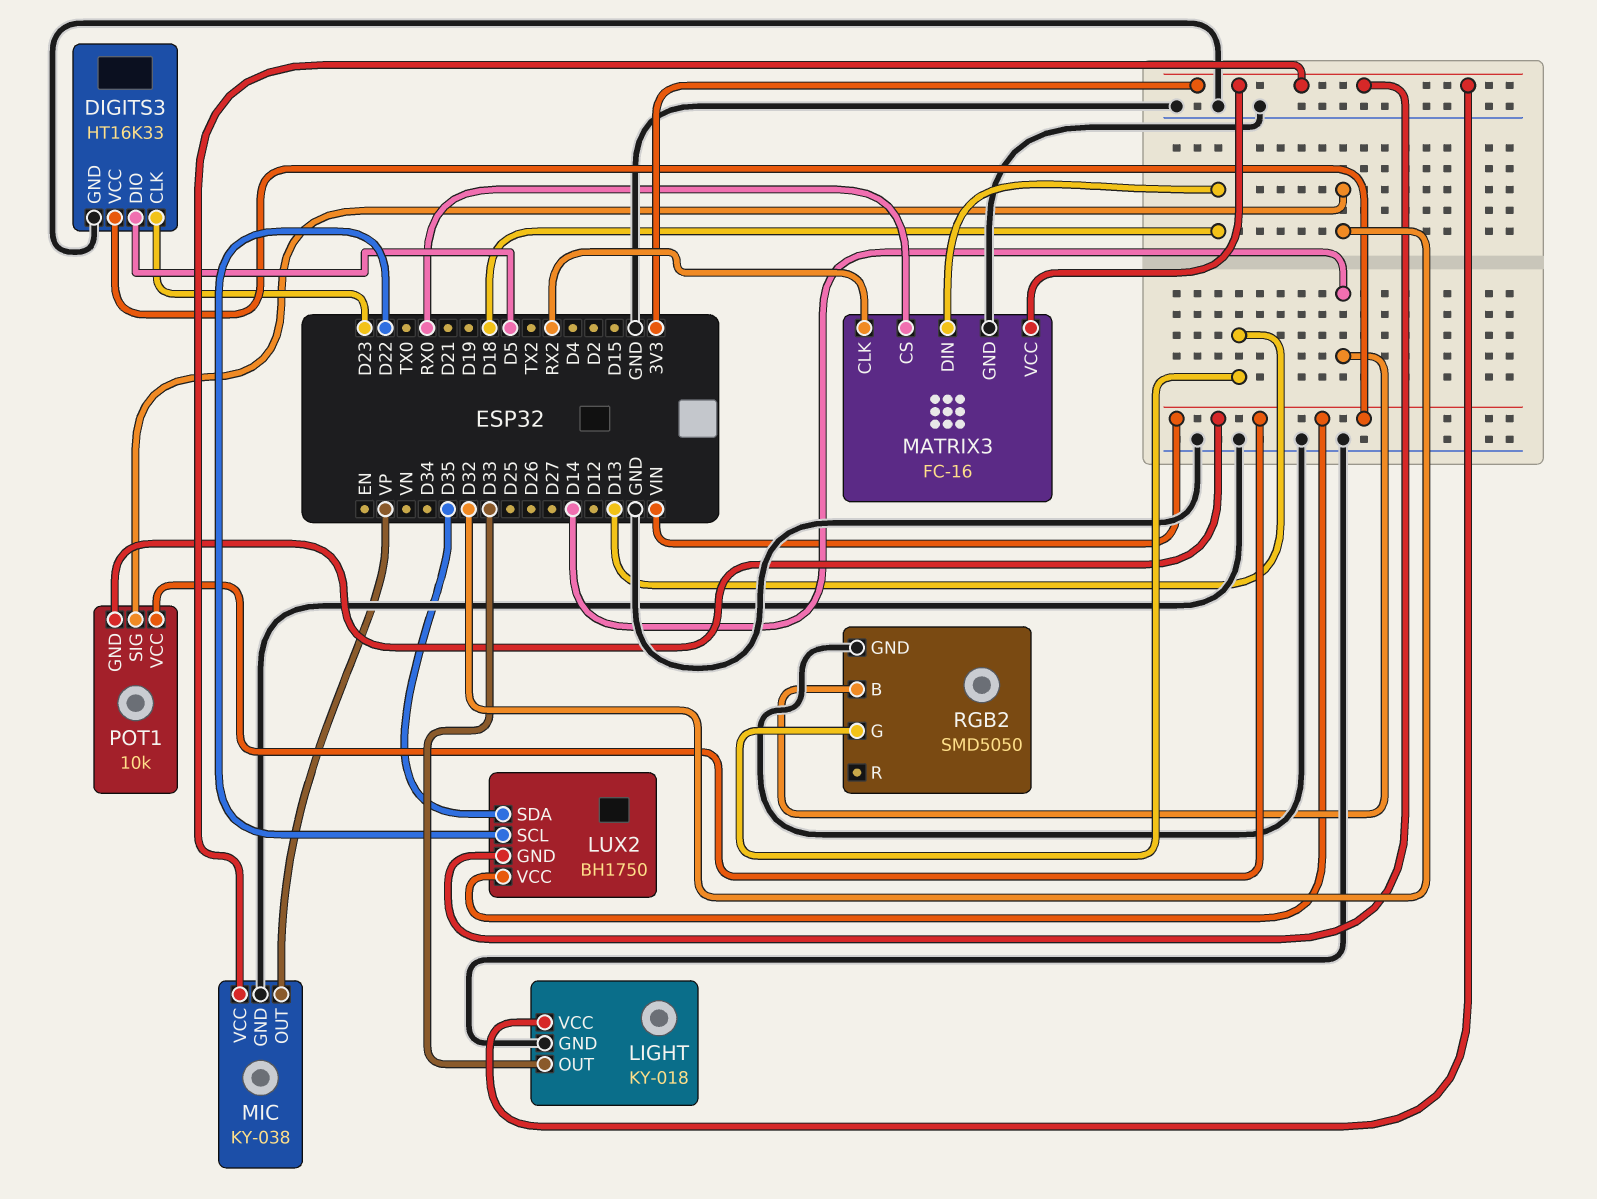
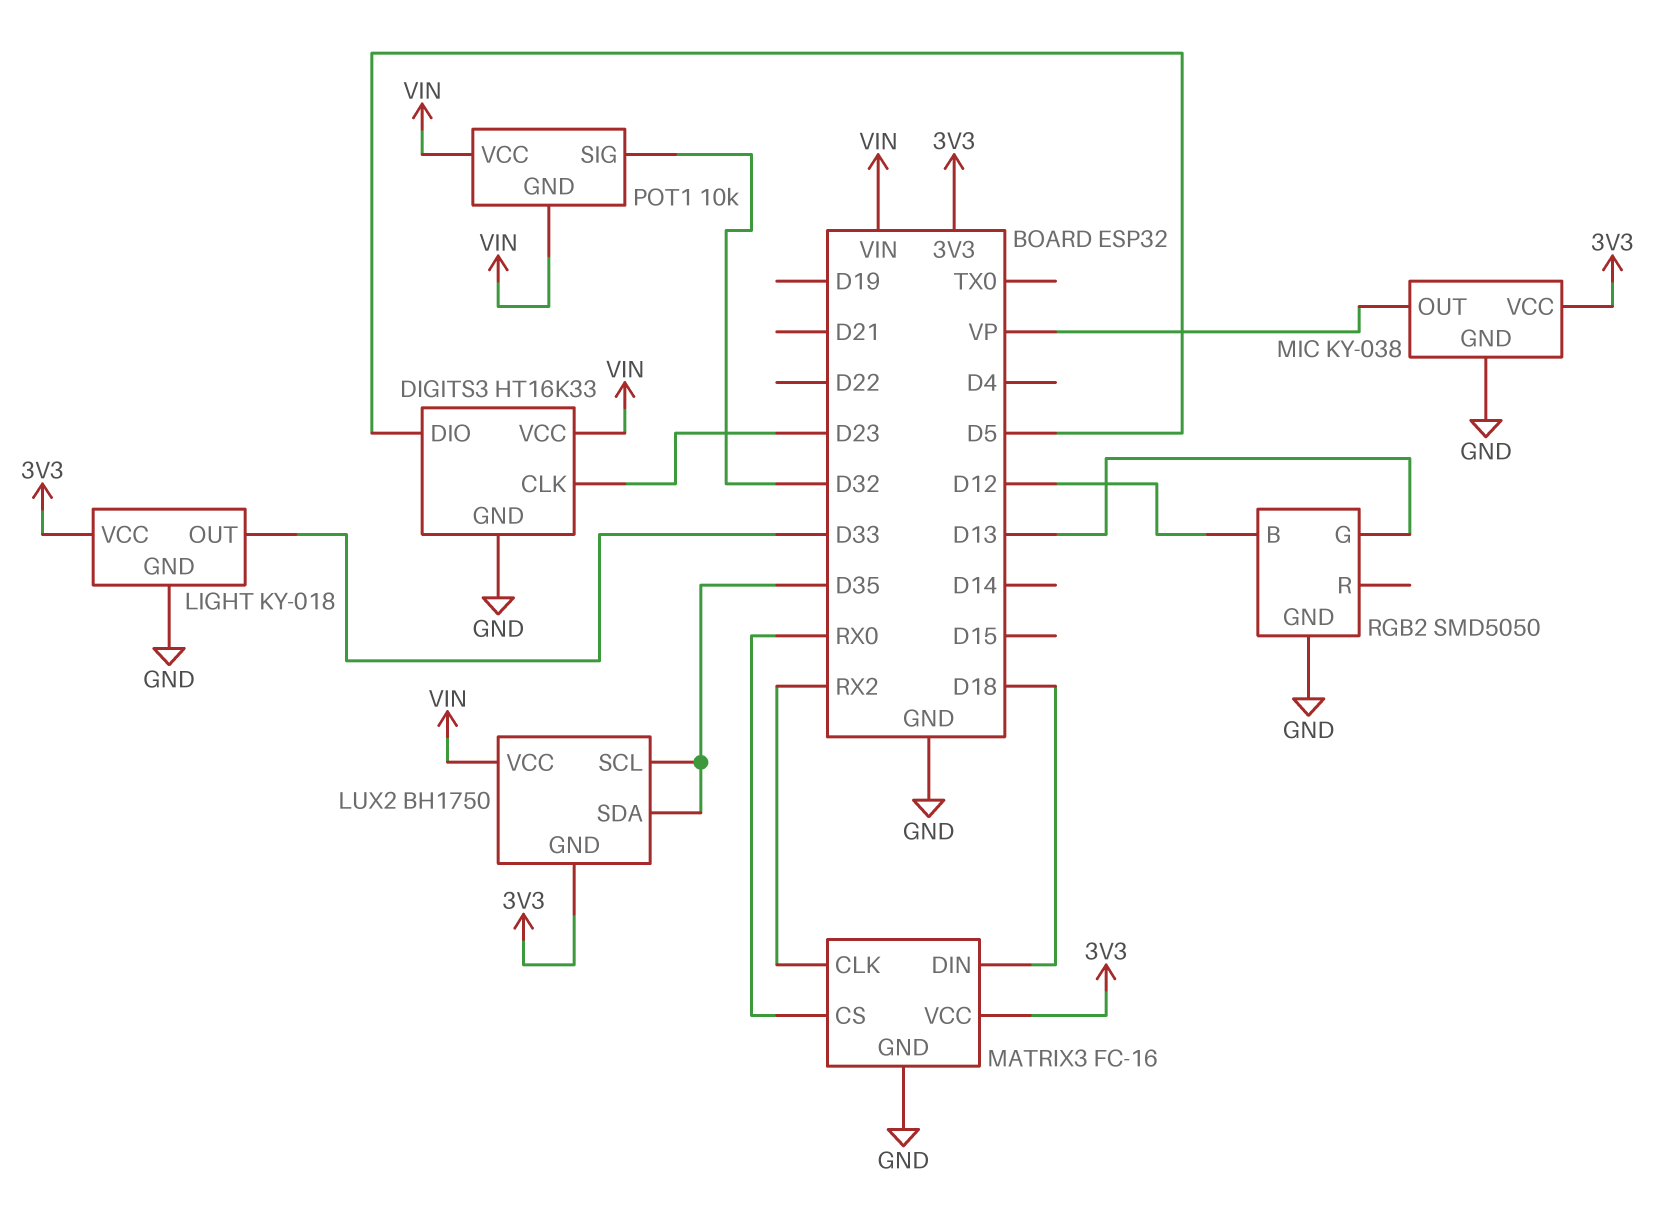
LUX2 pin SCL: D22 -> D35
RGB2 pin B: D14 -> D12

